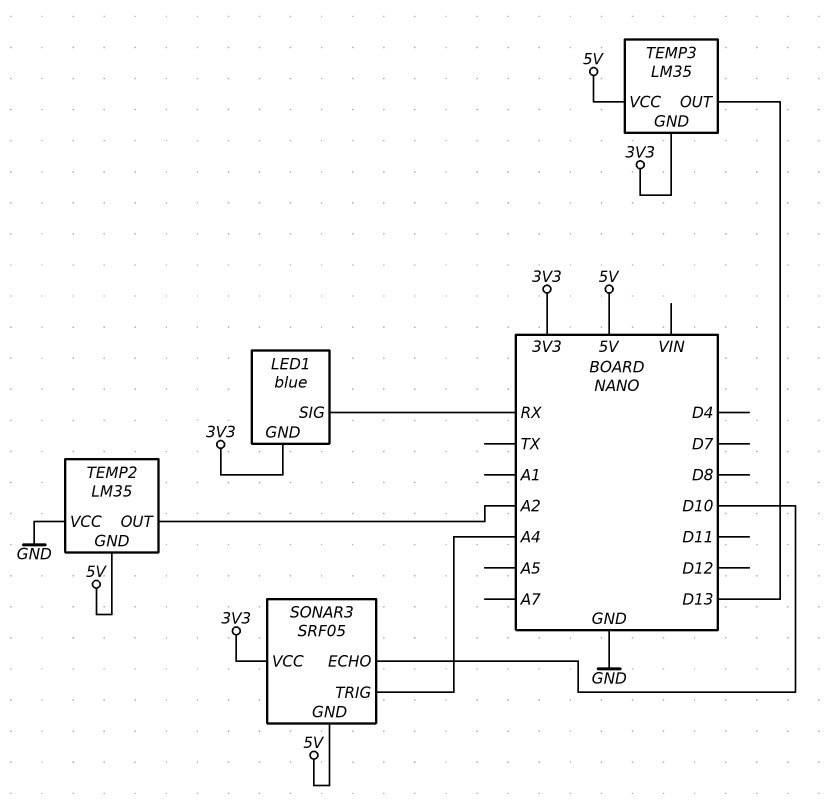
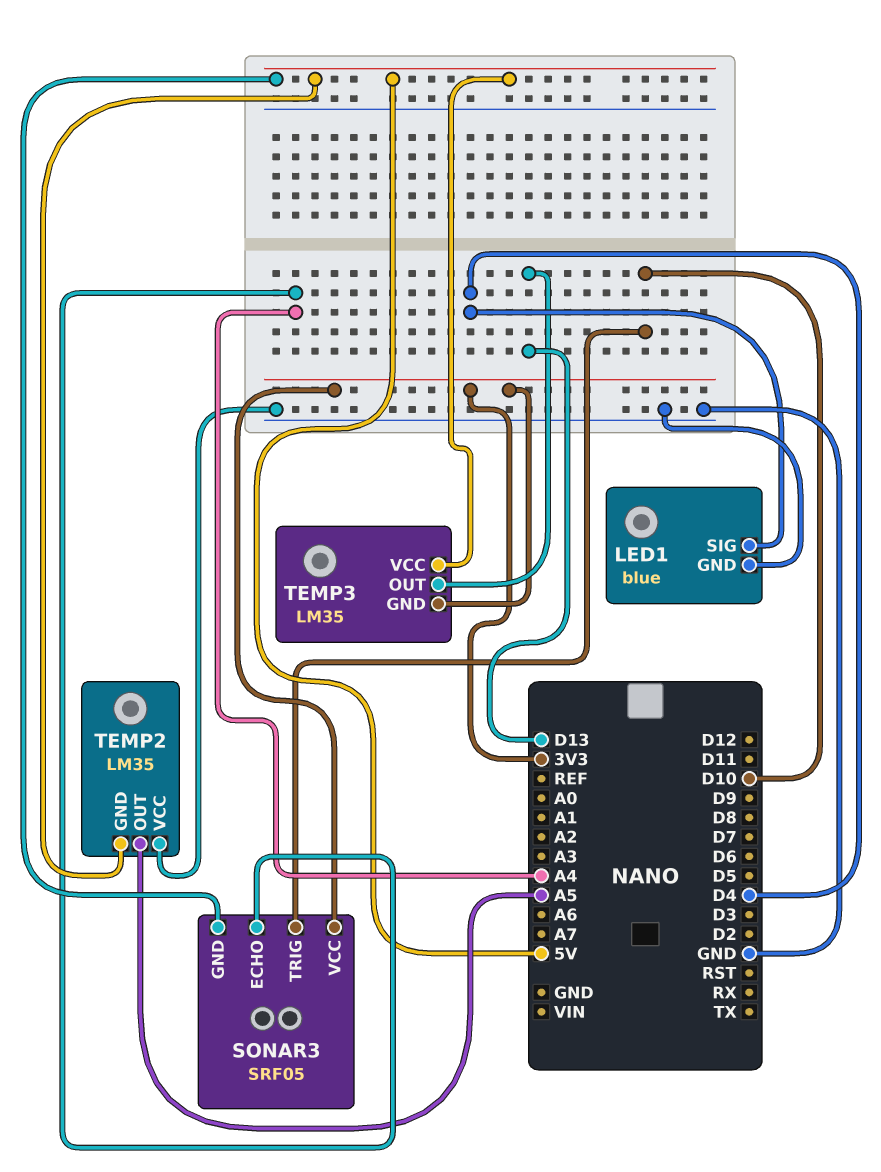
LED1 pin GND: 3V3 -> GND
LED1 pin SIG: RX -> D4
SONAR3 pin ECHO: D10 -> A4
SONAR3 pin TRIG: A4 -> D10
TEMP2 pin OUT: A2 -> A5

